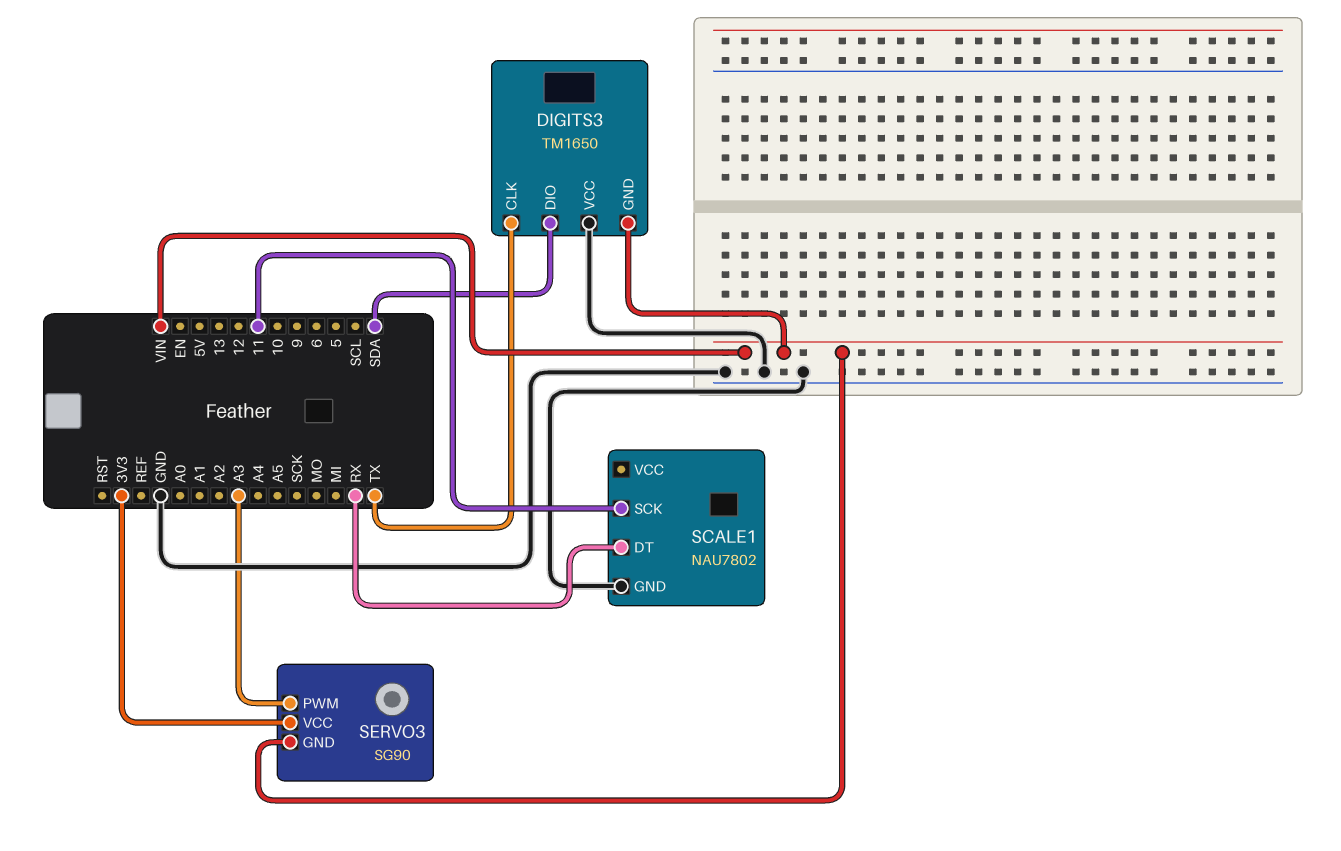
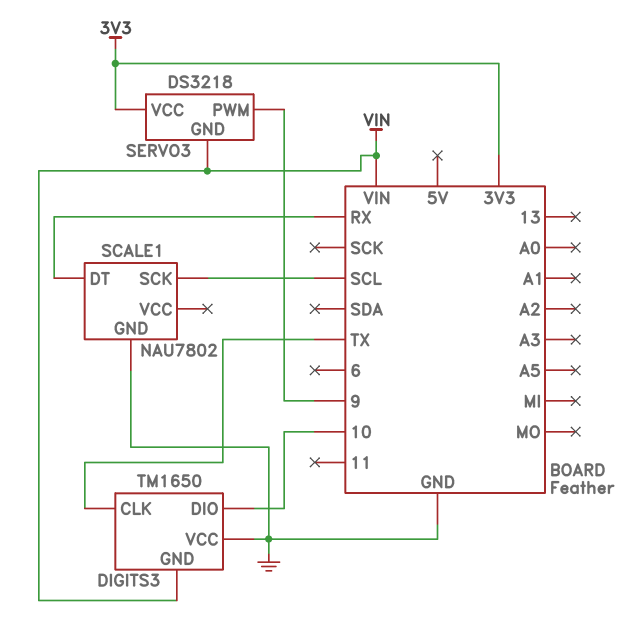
DIGITS3 pin DIO: SDA -> 10
SCALE1 pin SCK: 11 -> SCL
SERVO3: SG90 -> DS3218
SERVO3 pin PWM: A3 -> 9

